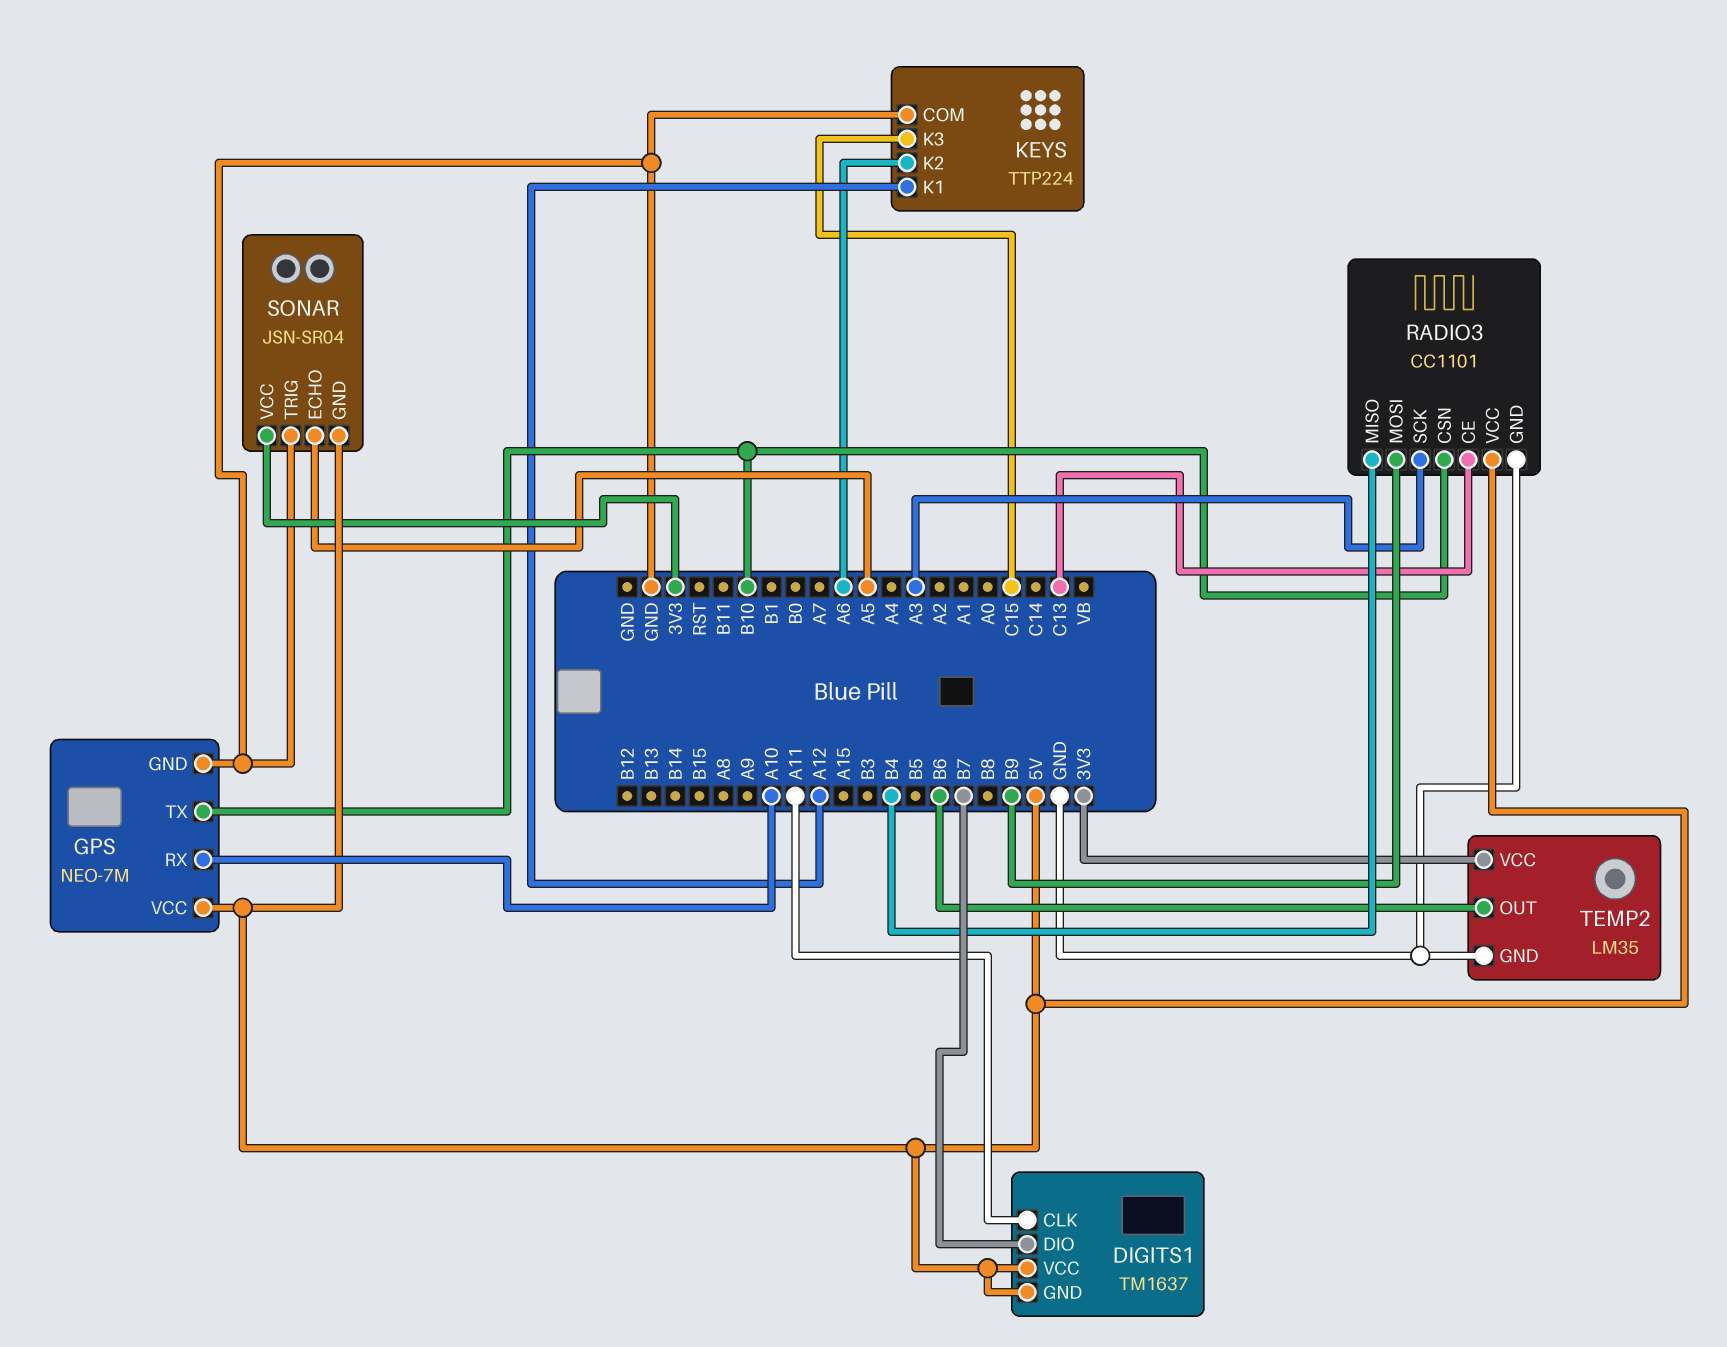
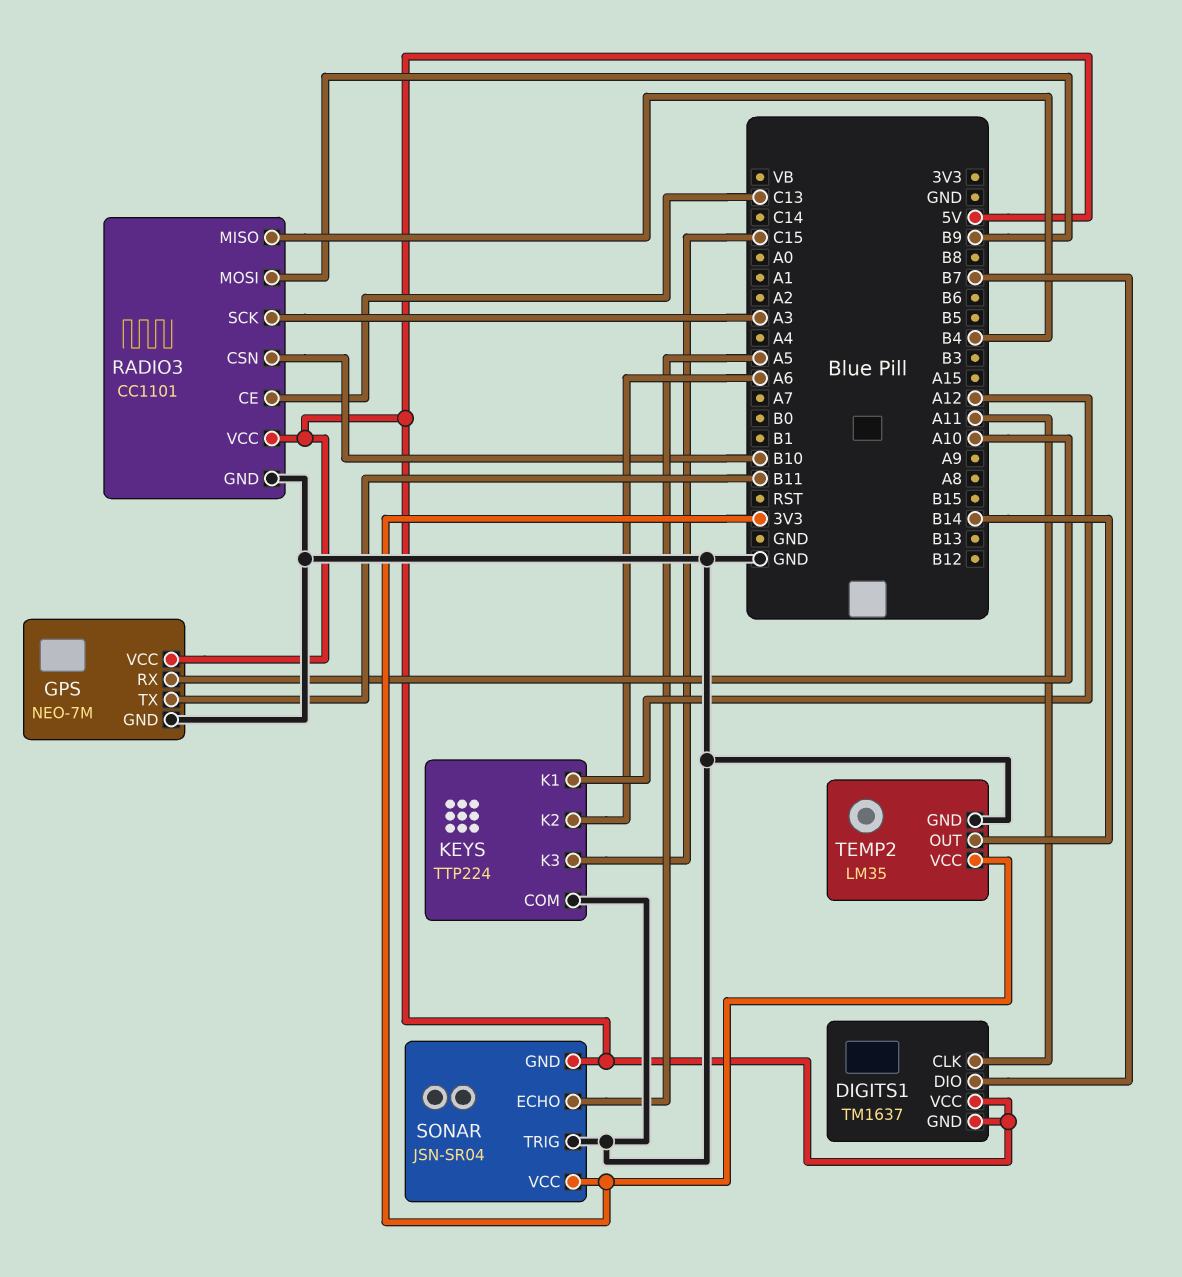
GPS pin TX: B10 -> B11
TEMP2 pin OUT: B6 -> B14

